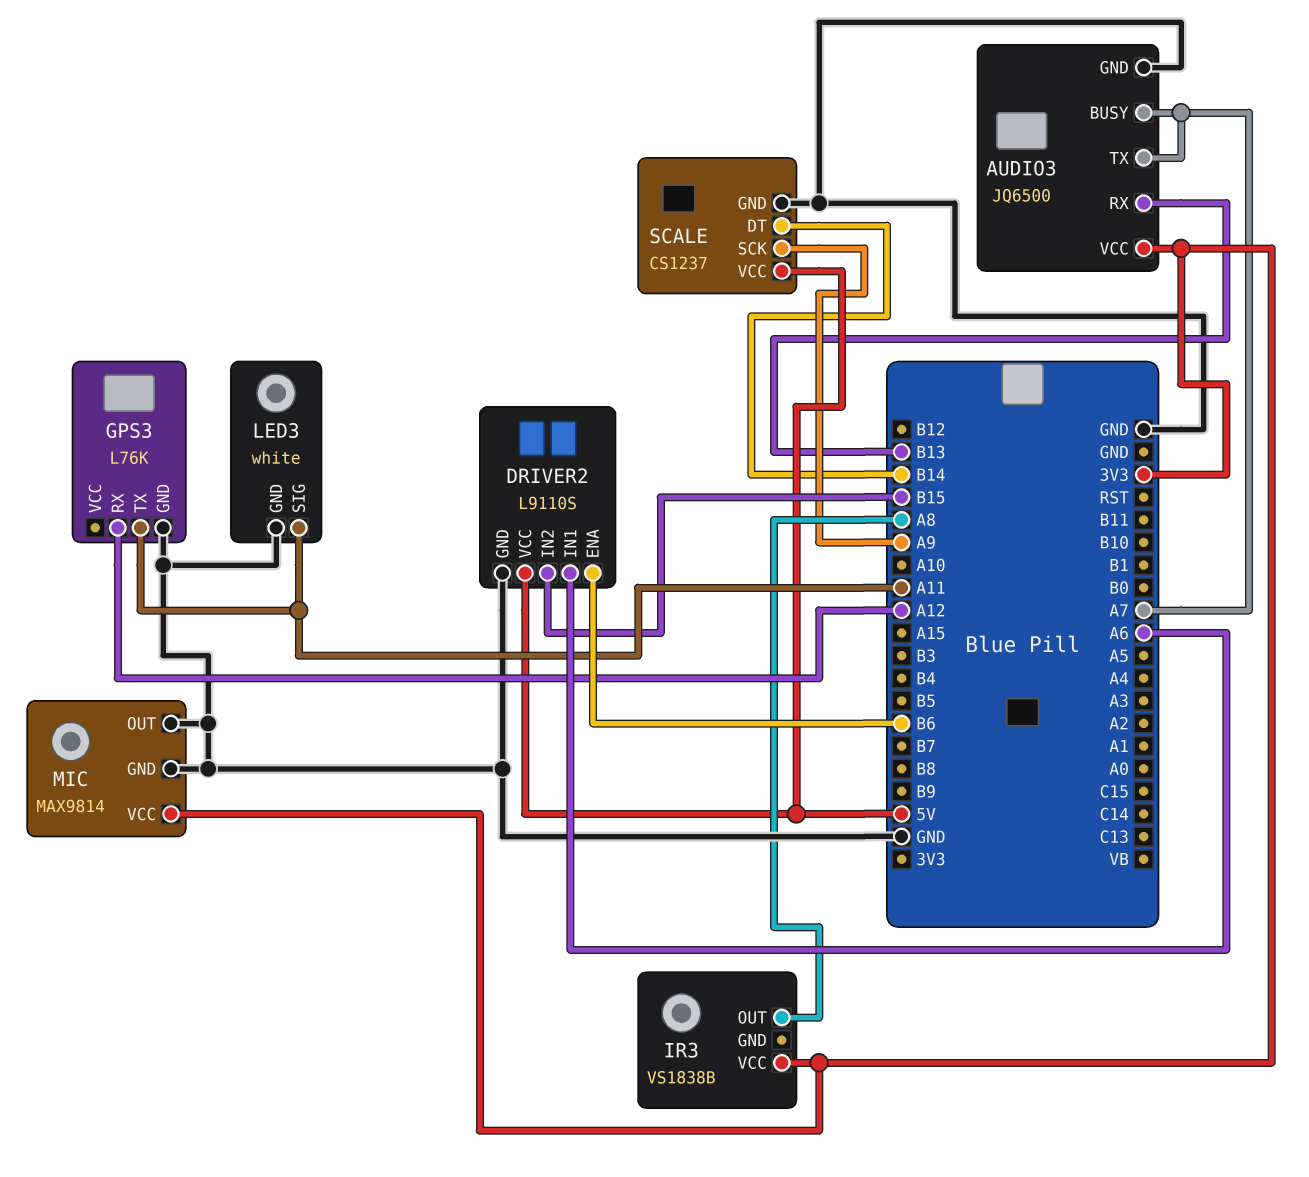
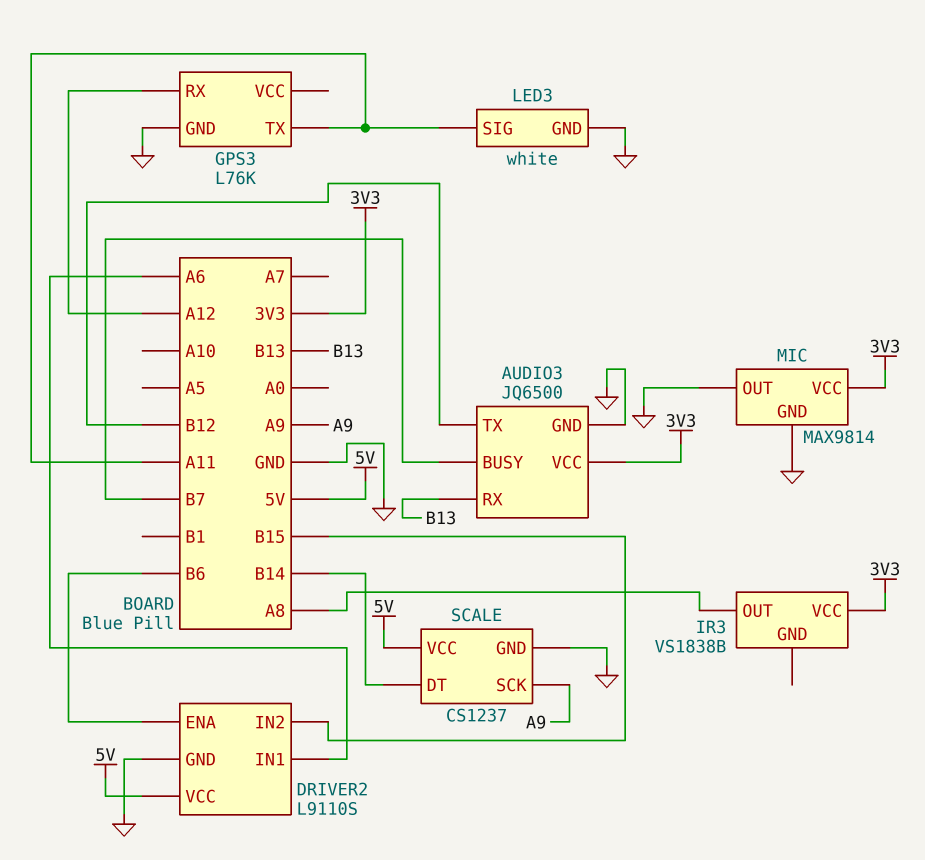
AUDIO3 pin BUSY: A7 -> B7
AUDIO3 pin TX: A7 -> B12

